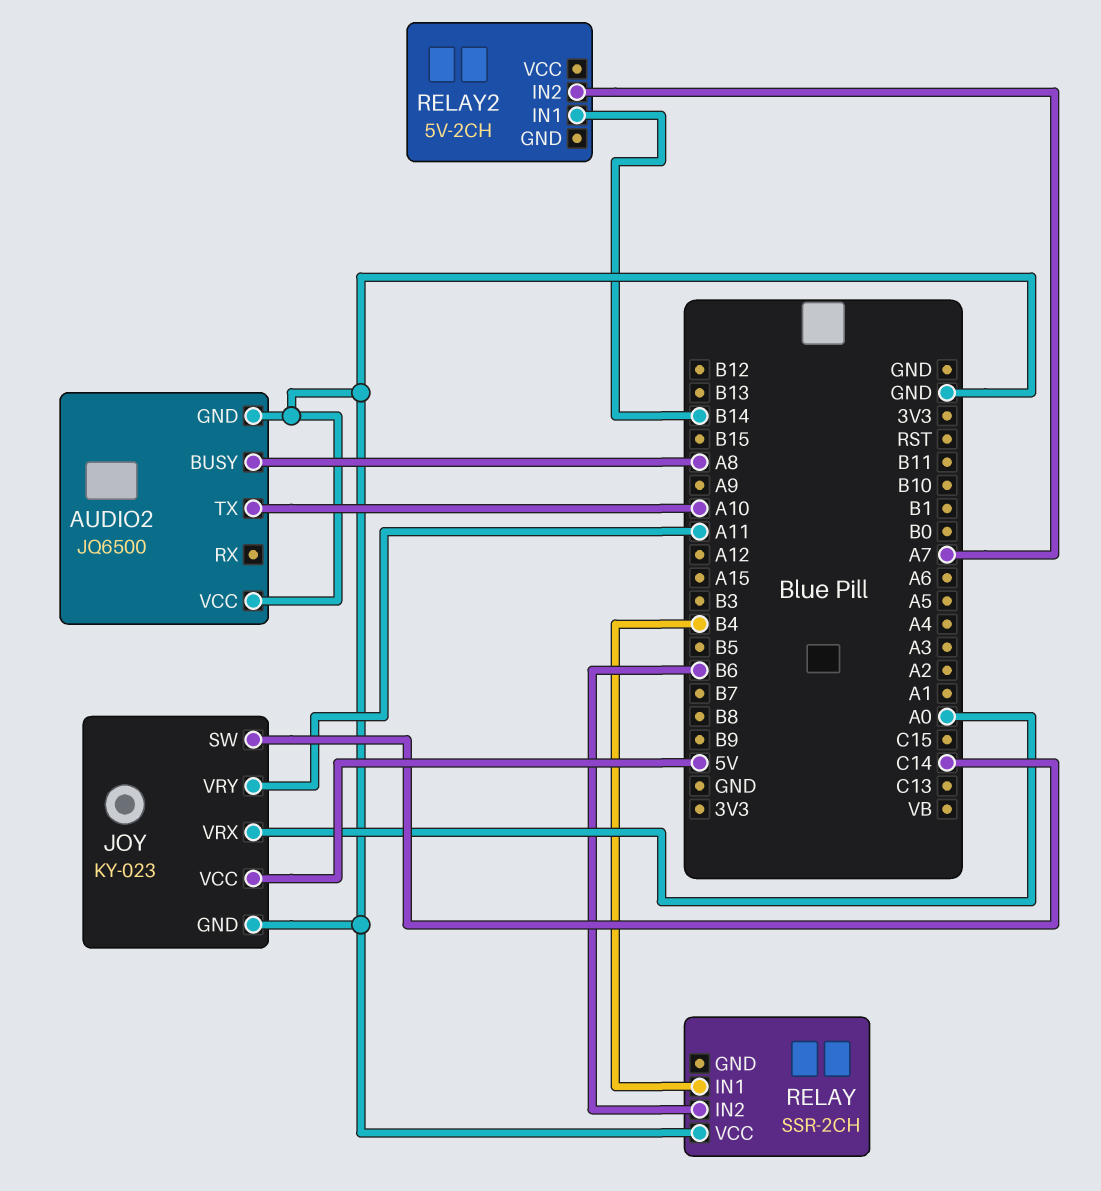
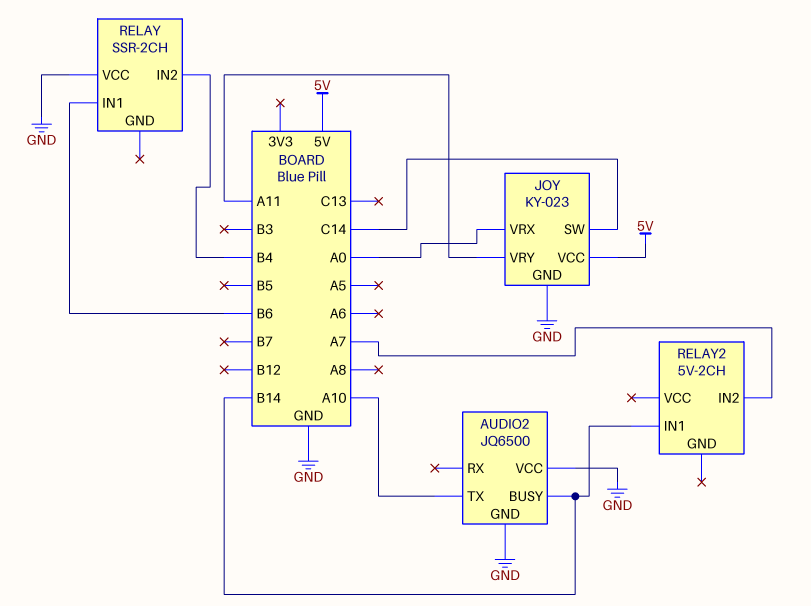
AUDIO2 pin BUSY: A8 -> B14
RELAY pin IN1: B4 -> B6
RELAY pin IN2: B6 -> B4

